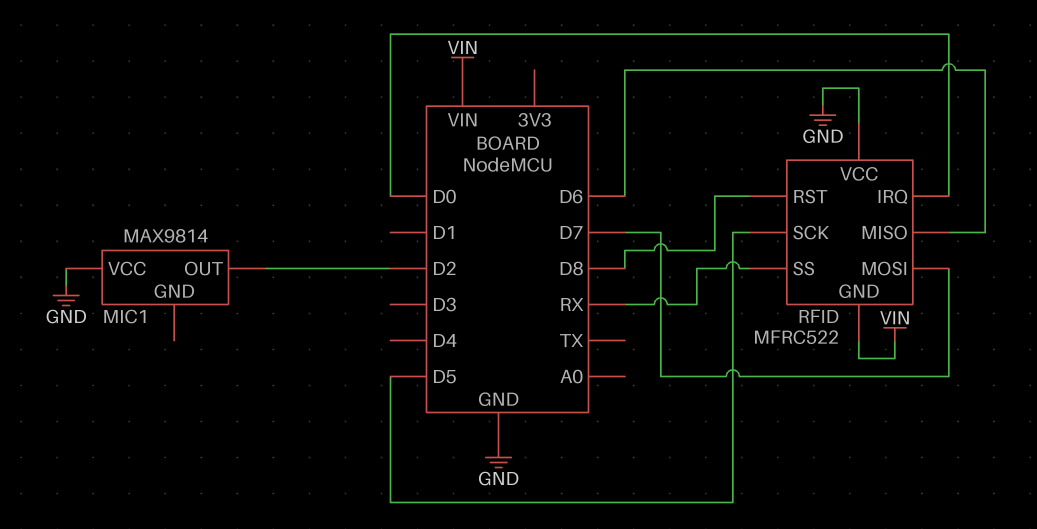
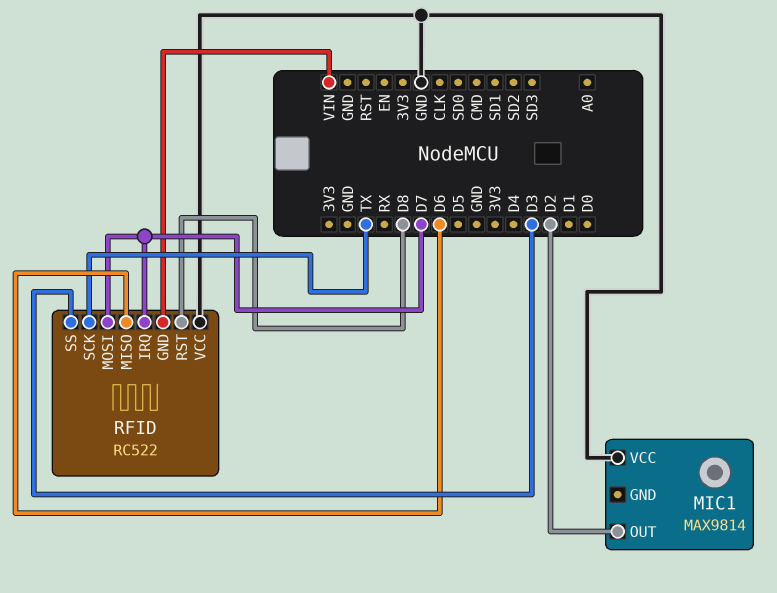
RFID: MFRC522 -> RC522
RFID pin IRQ: D0 -> D7
RFID pin SCK: D5 -> TX
RFID pin SS: RX -> D3

